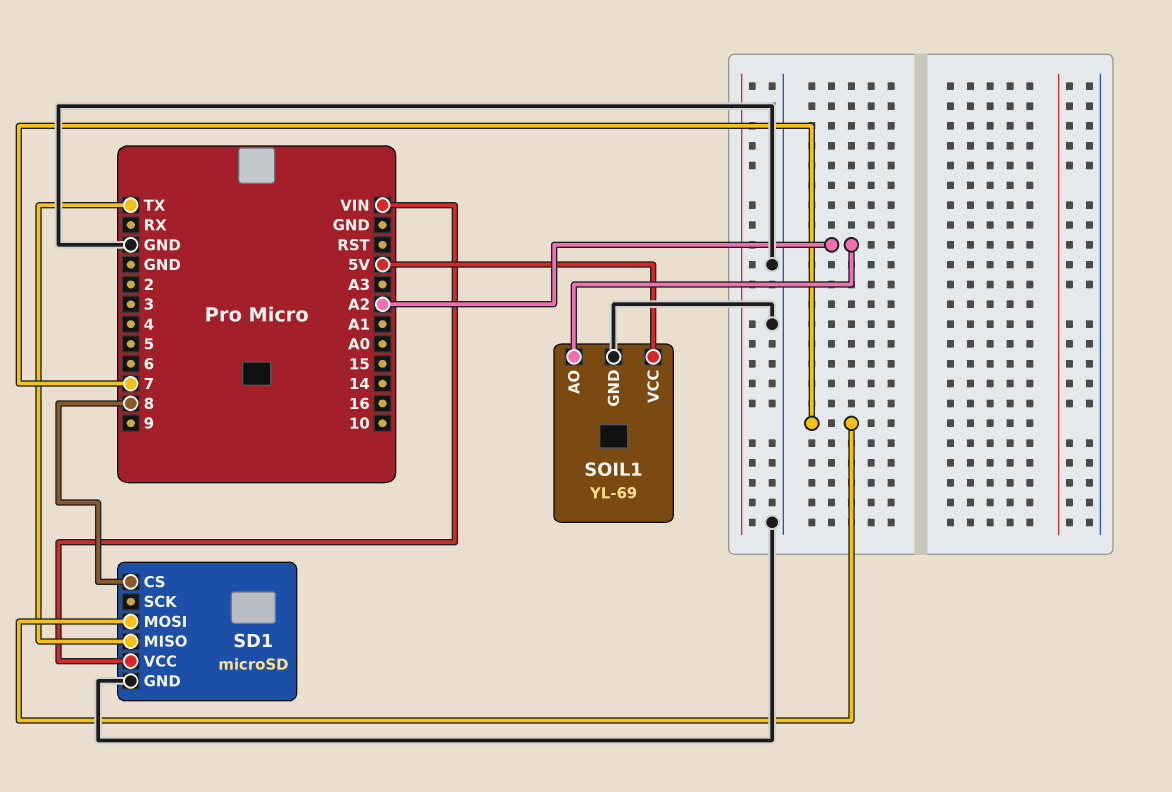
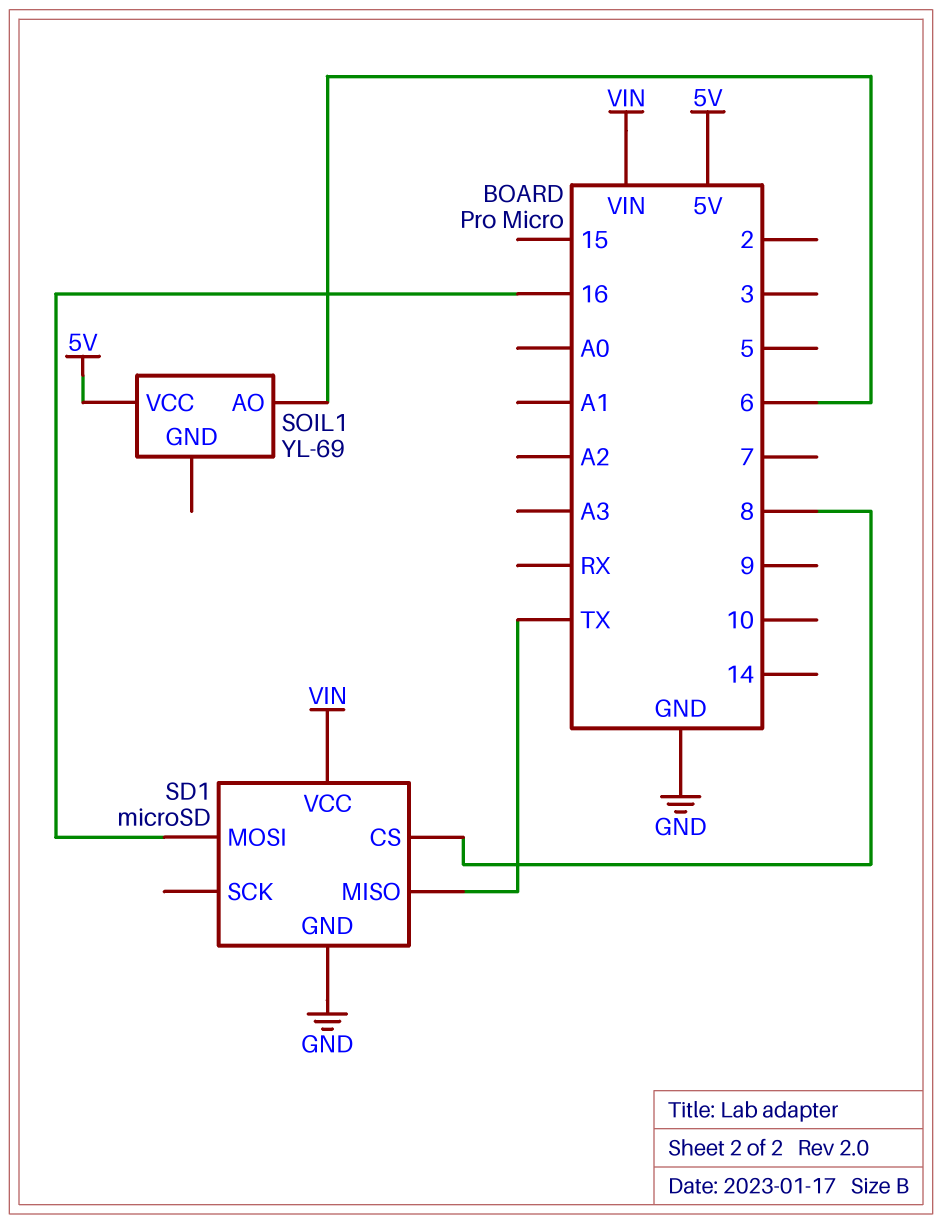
SD1 pin MOSI: 7 -> 16
SOIL1 pin AO: A2 -> 6
SOIL1 pin GND: GND -> none

